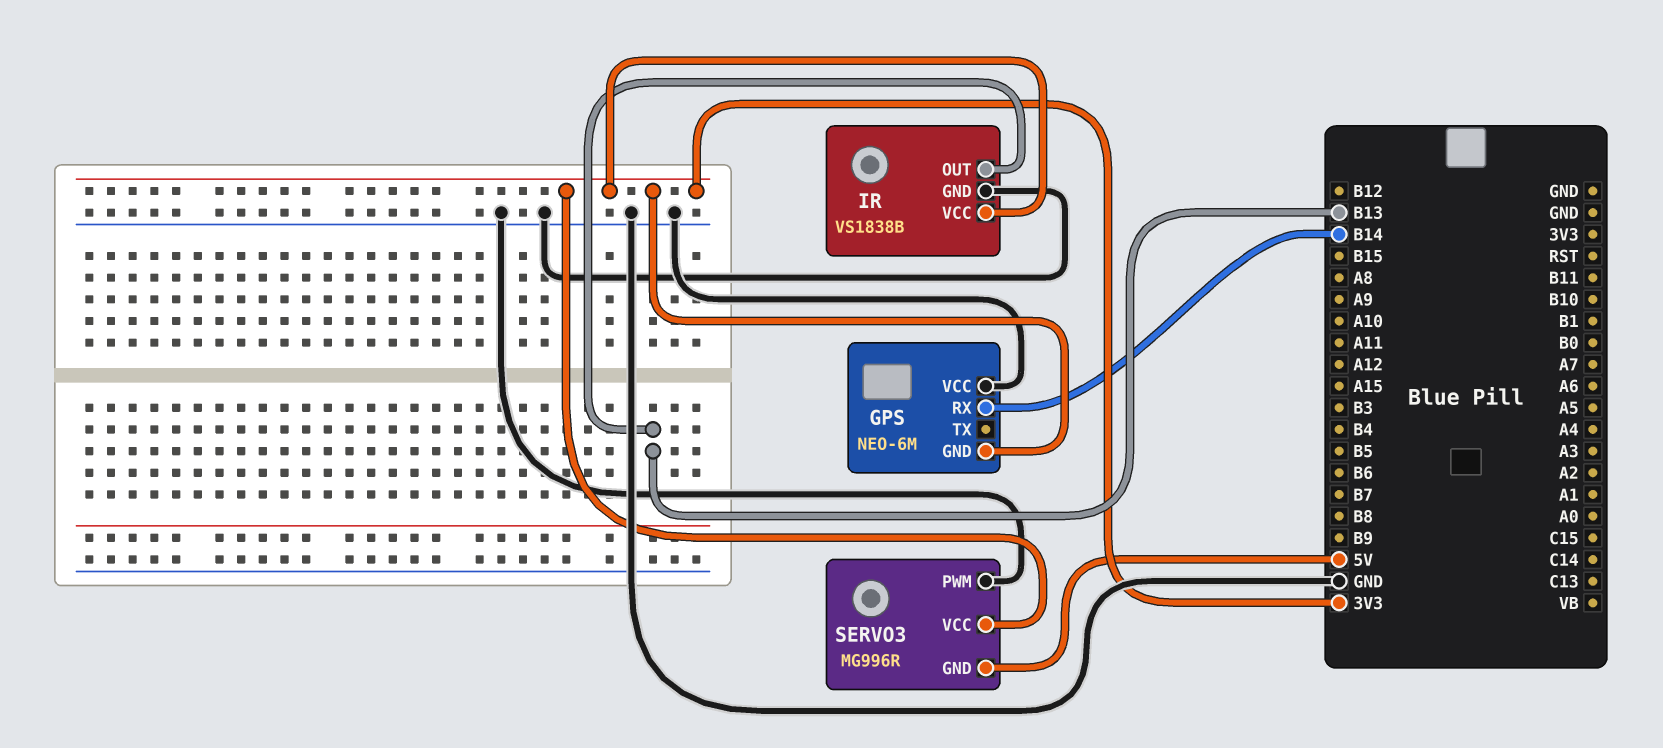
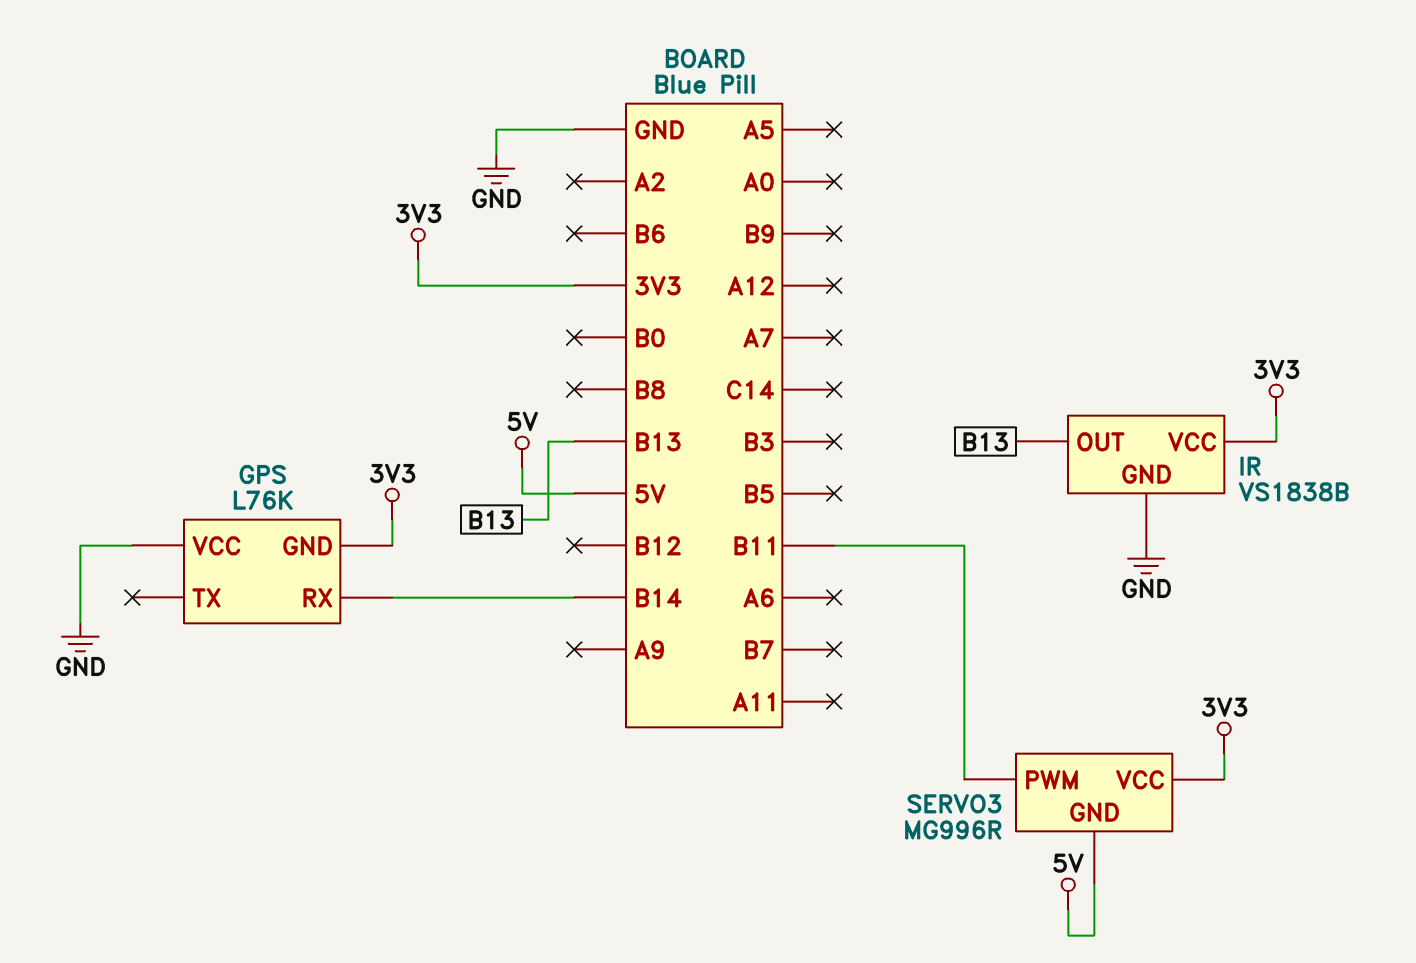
GPS: NEO-6M -> L76K
SERVO3 pin PWM: GND -> B11

